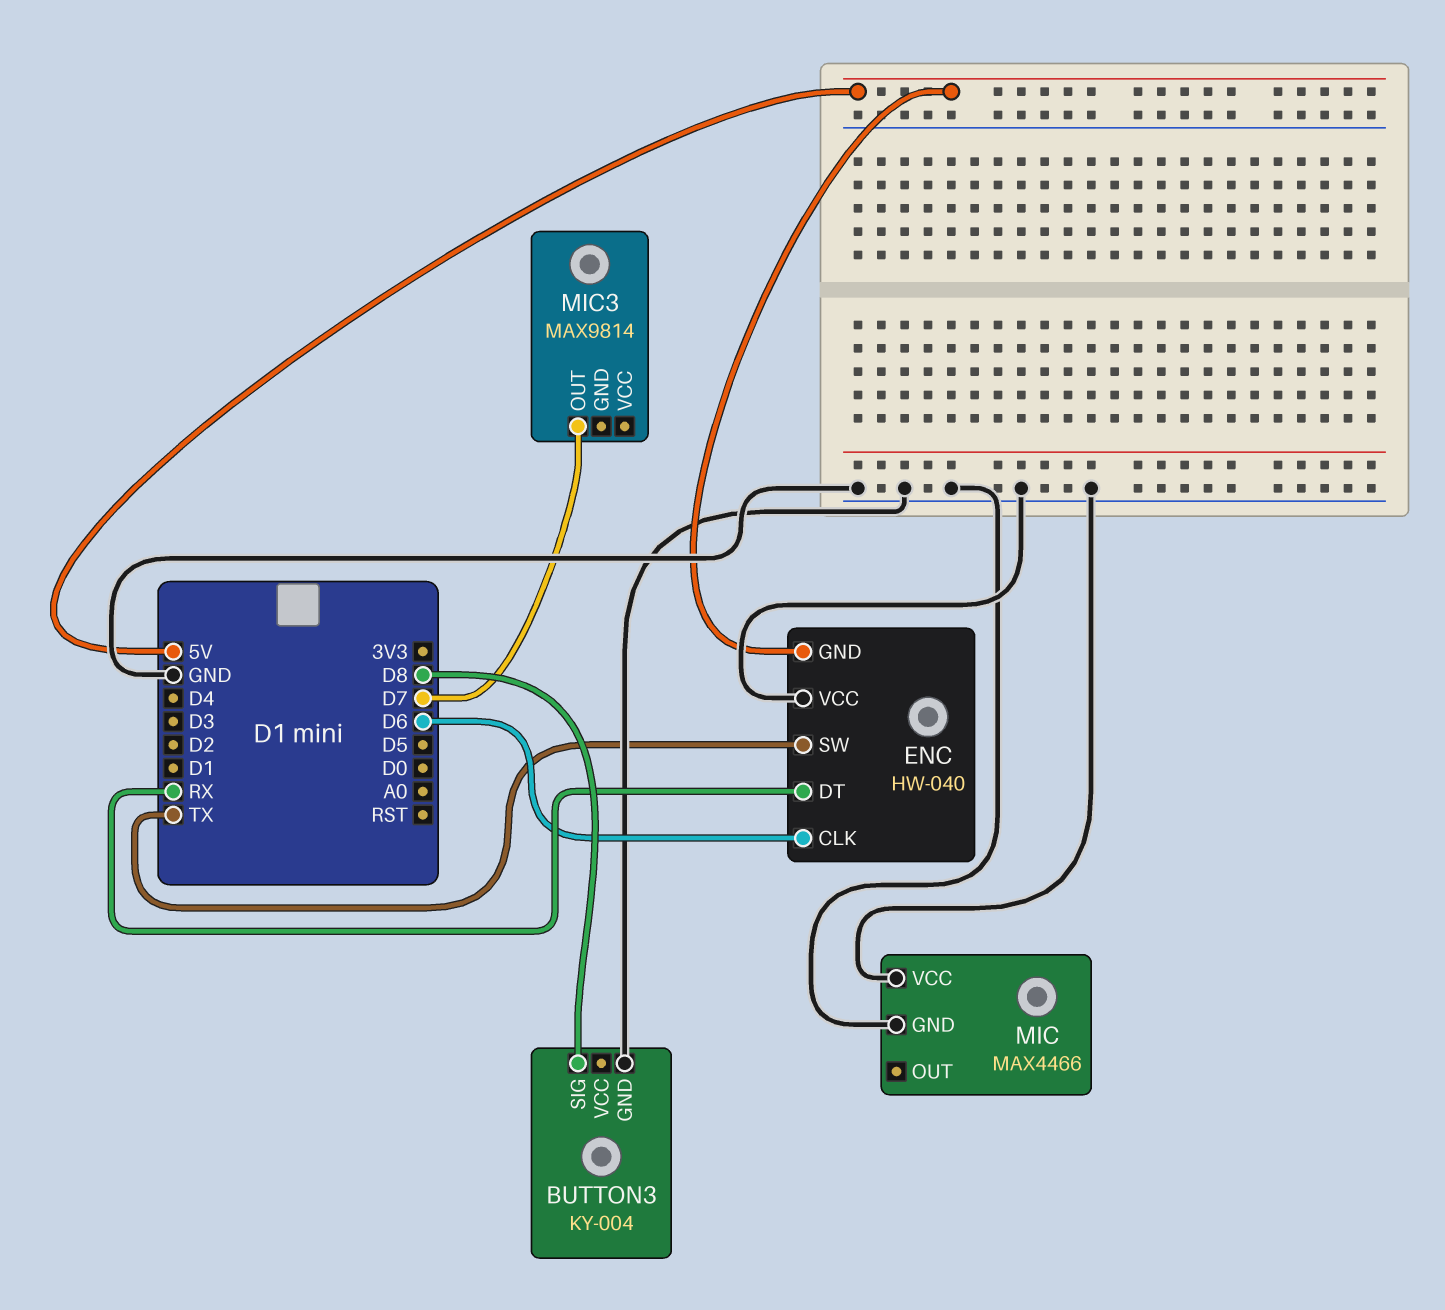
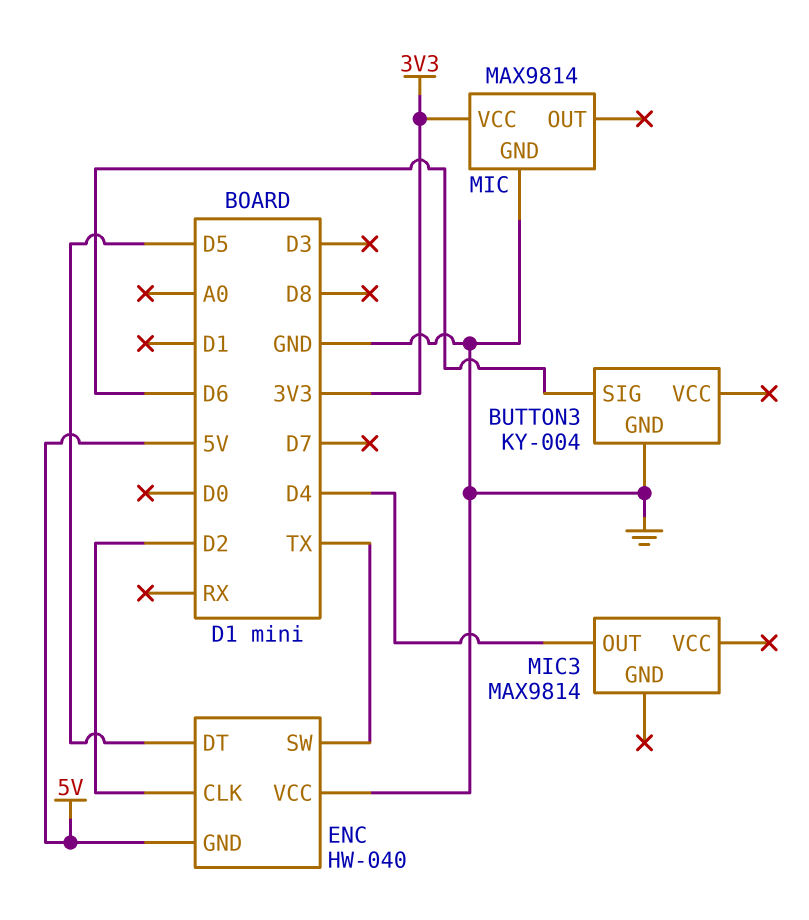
BUTTON3 pin SIG: D8 -> D6
ENC pin CLK: D6 -> D2
ENC pin DT: RX -> D5
MIC: MAX4466 -> MAX9814
MIC pin VCC: GND -> 3V3
MIC3 pin OUT: D7 -> D4

